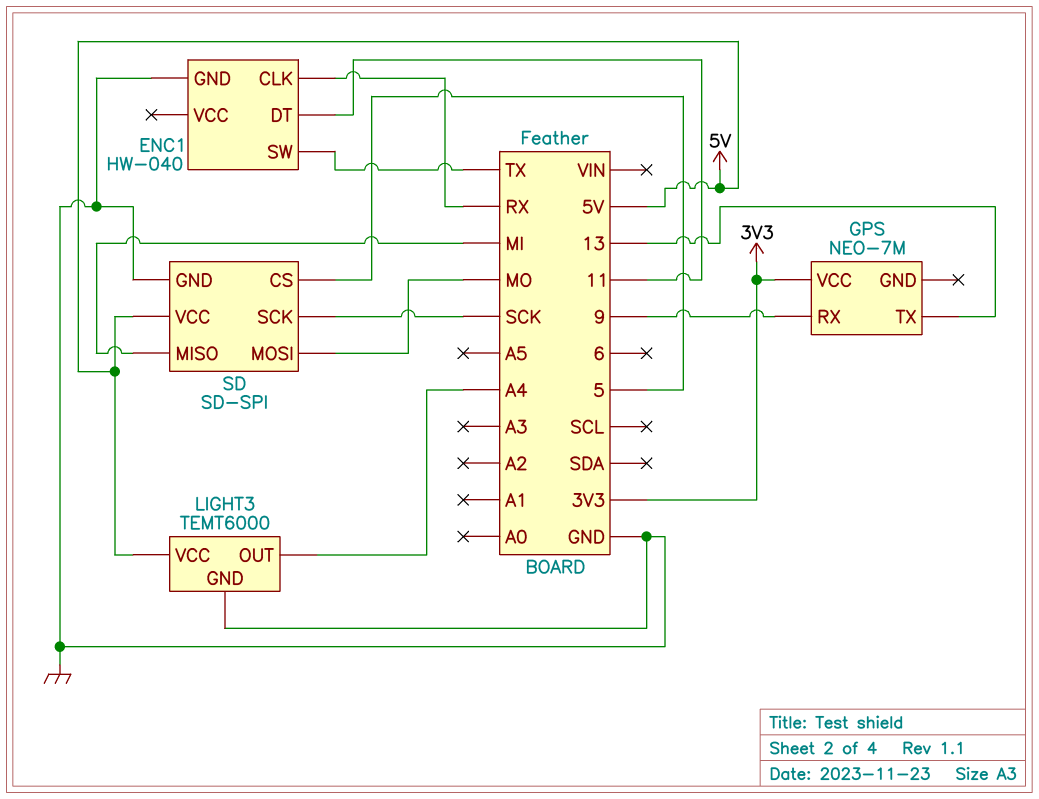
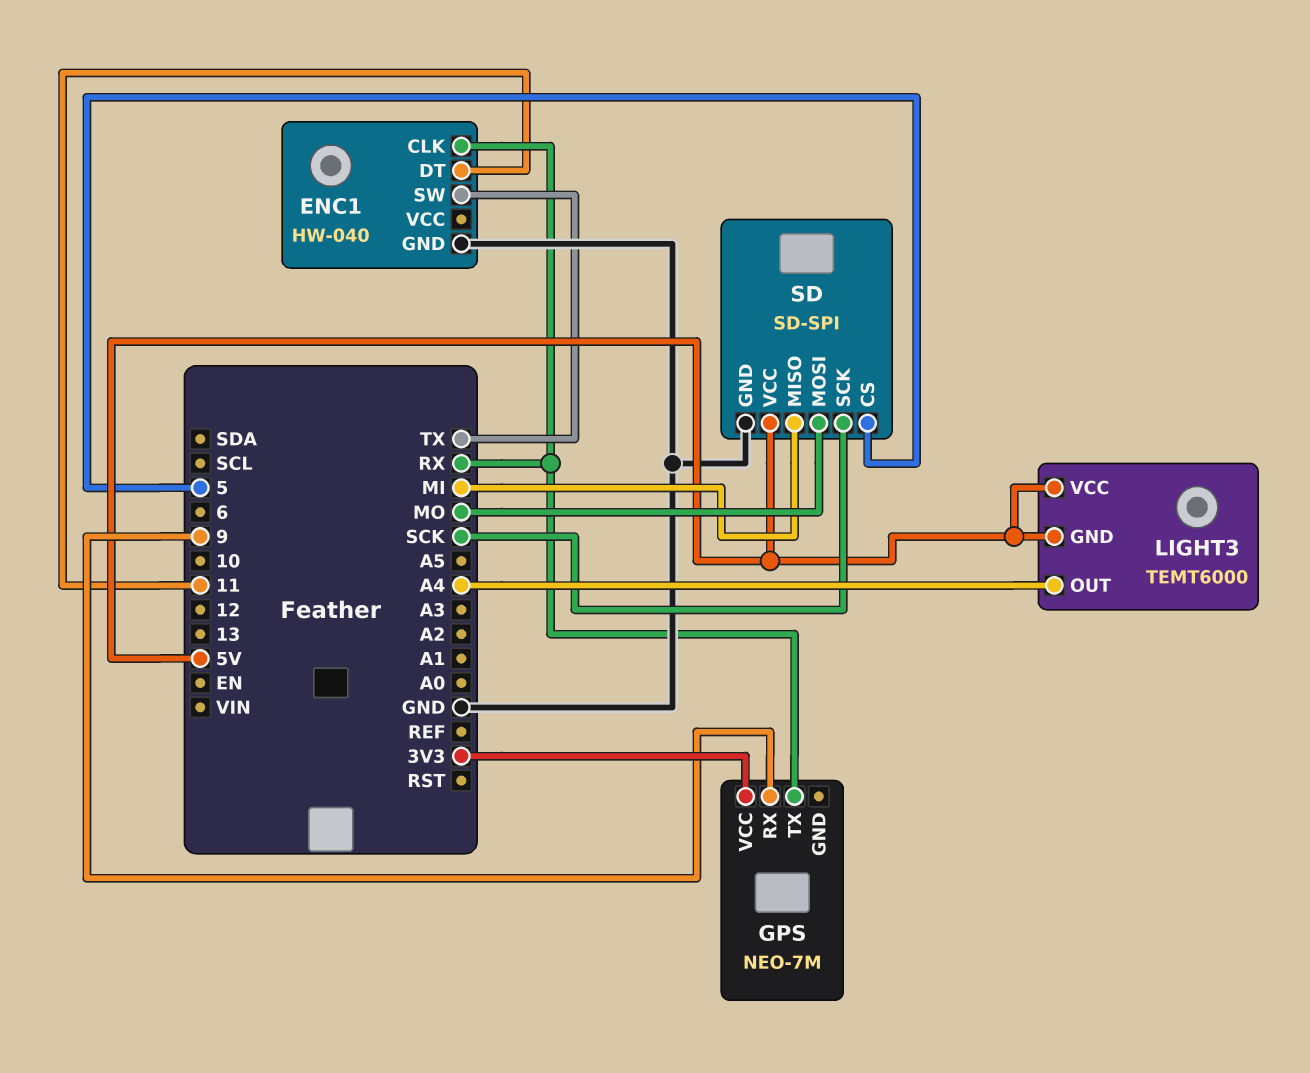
GPS pin TX: 13 -> RX
LIGHT3 pin GND: GND -> 5V

